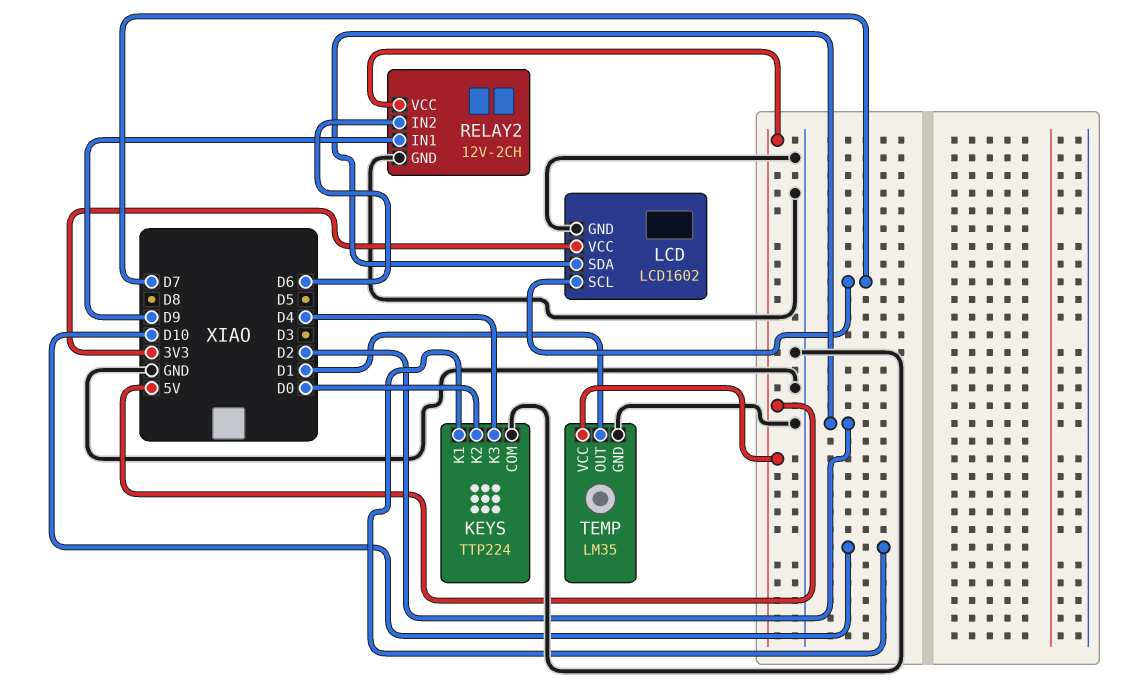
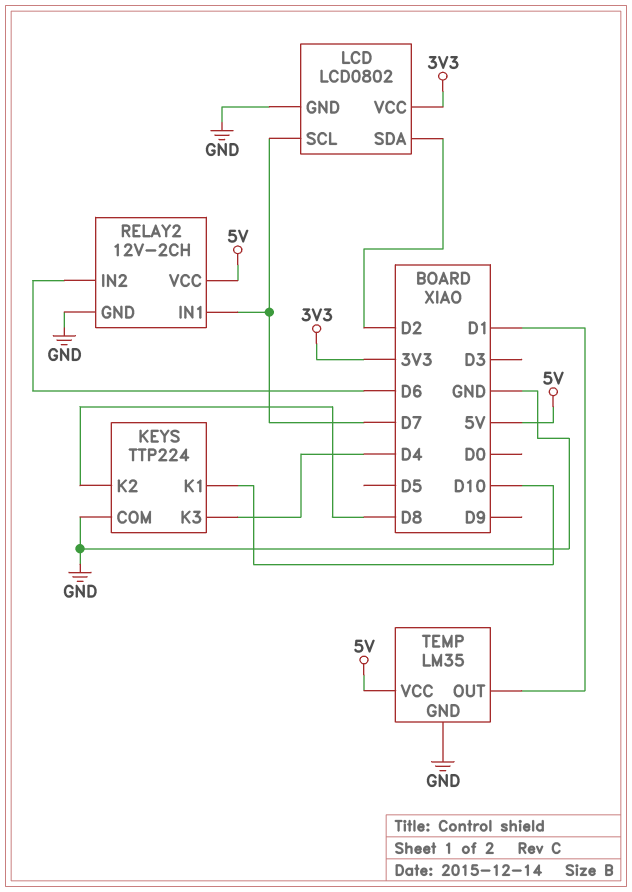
KEYS pin K2: D0 -> D8
LCD: LCD1602 -> LCD0802
RELAY2 pin IN1: D9 -> D7

